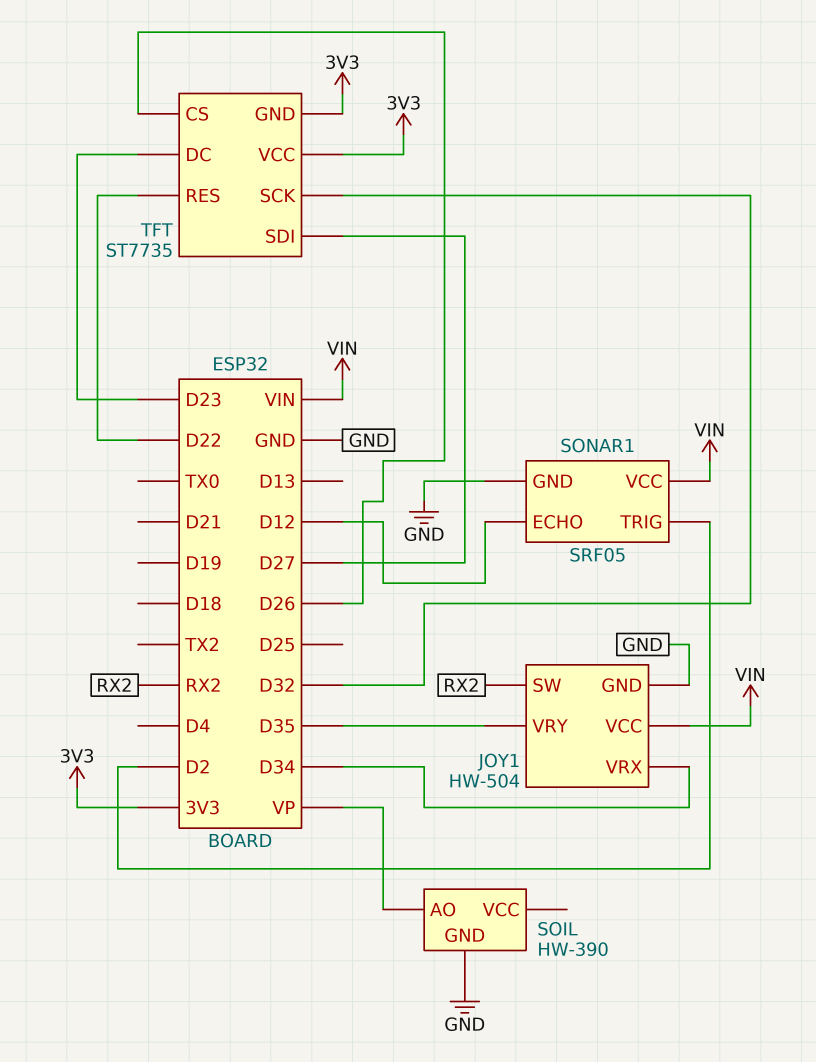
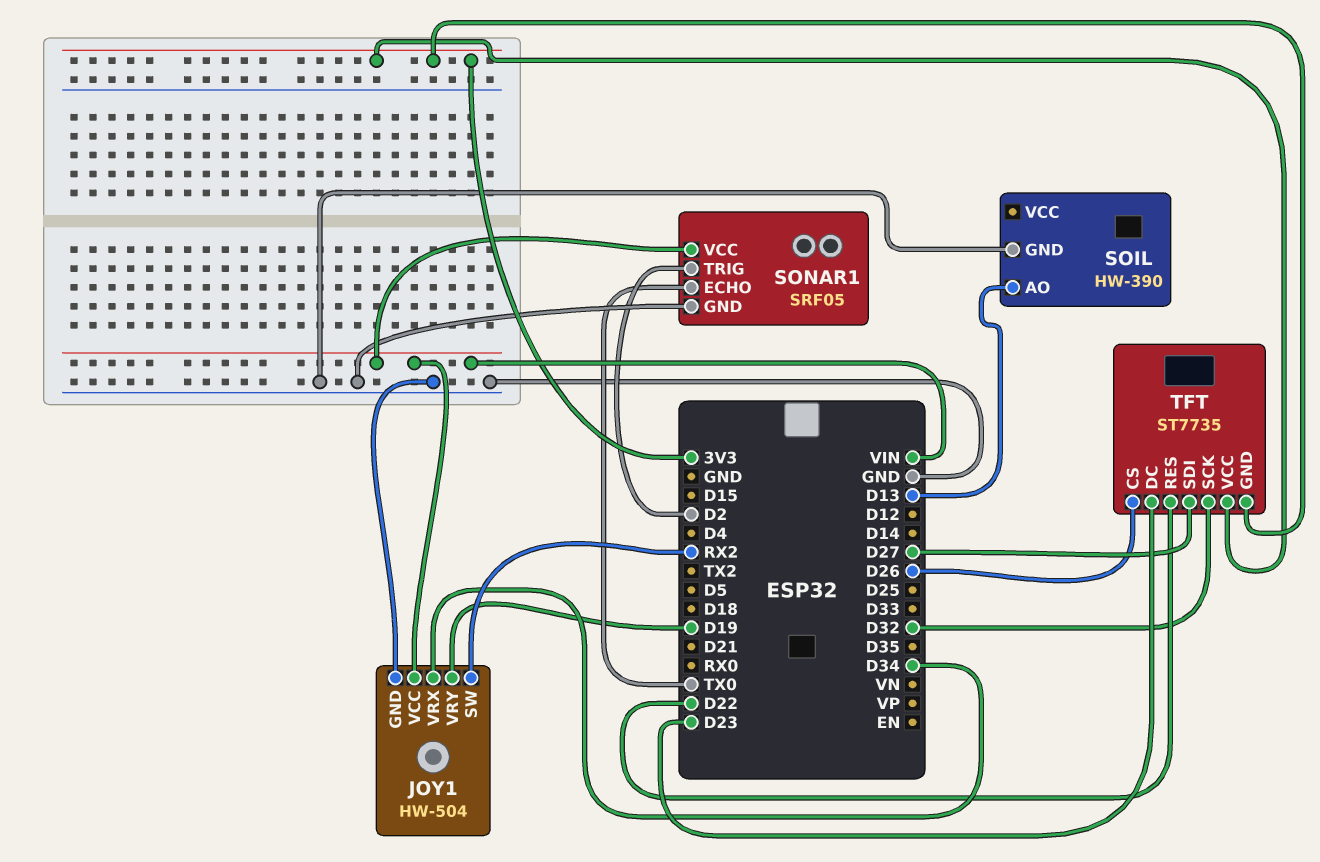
JOY1 pin VRY: D35 -> D19
SOIL pin AO: VP -> D13
SONAR1 pin ECHO: D12 -> TX0

